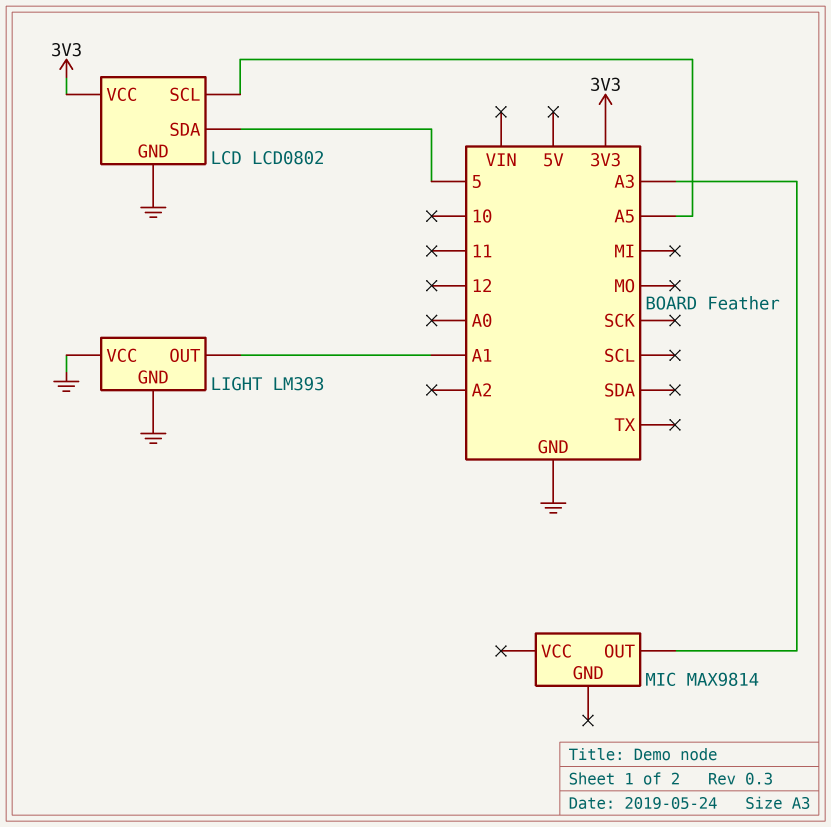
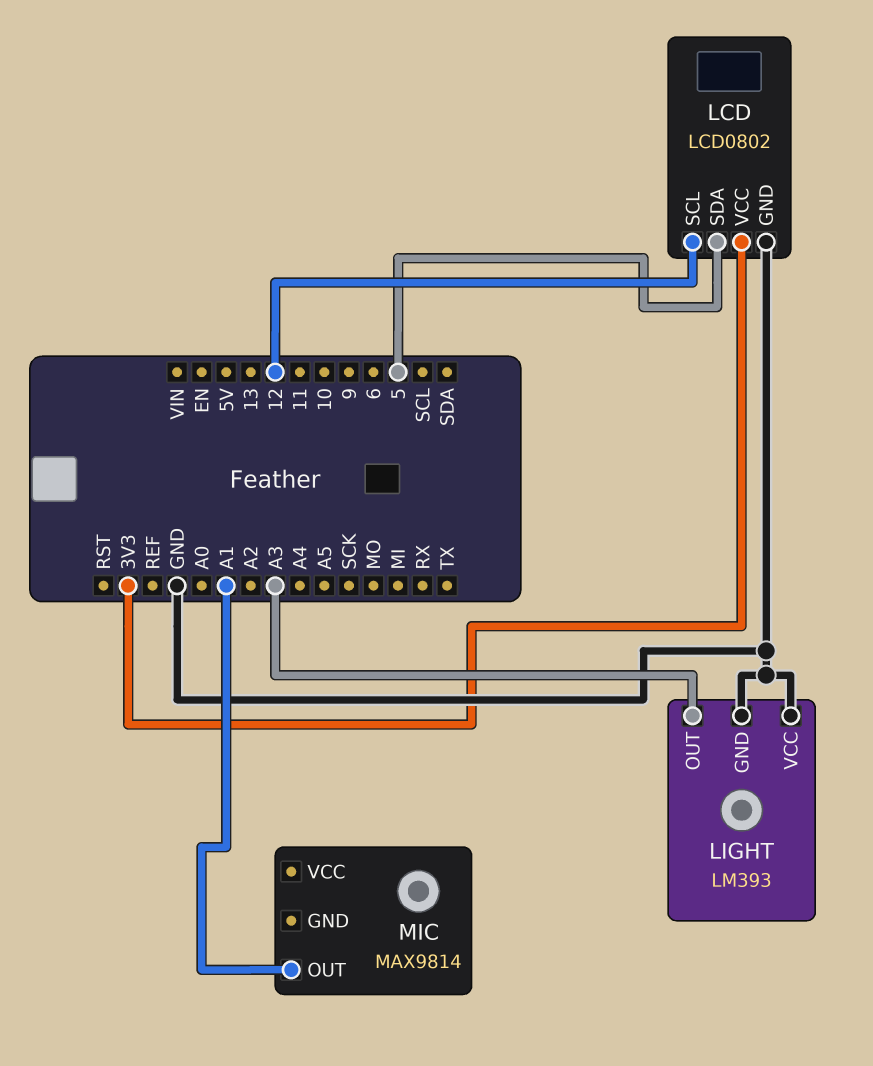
LCD pin SCL: A5 -> 12
LIGHT pin OUT: A1 -> A3
MIC pin OUT: A3 -> A1

